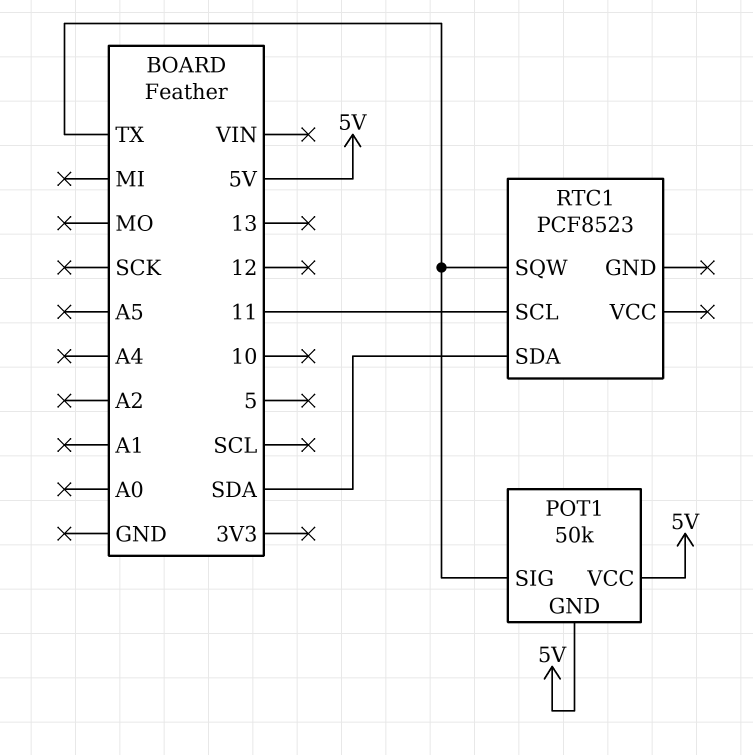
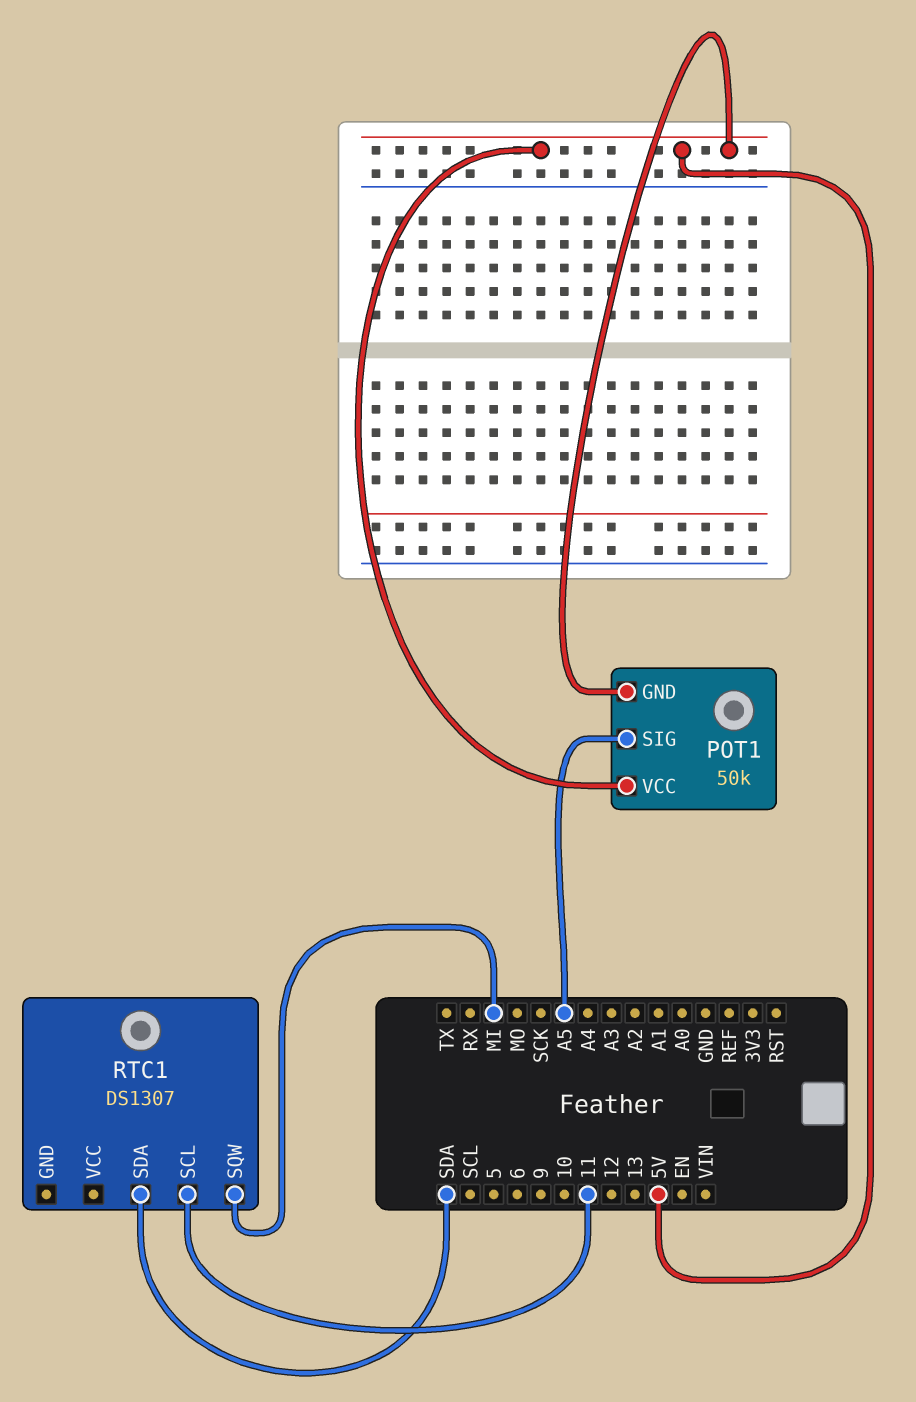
POT1 pin SIG: TX -> A5
RTC1: PCF8523 -> DS1307
RTC1 pin SQW: TX -> MI

